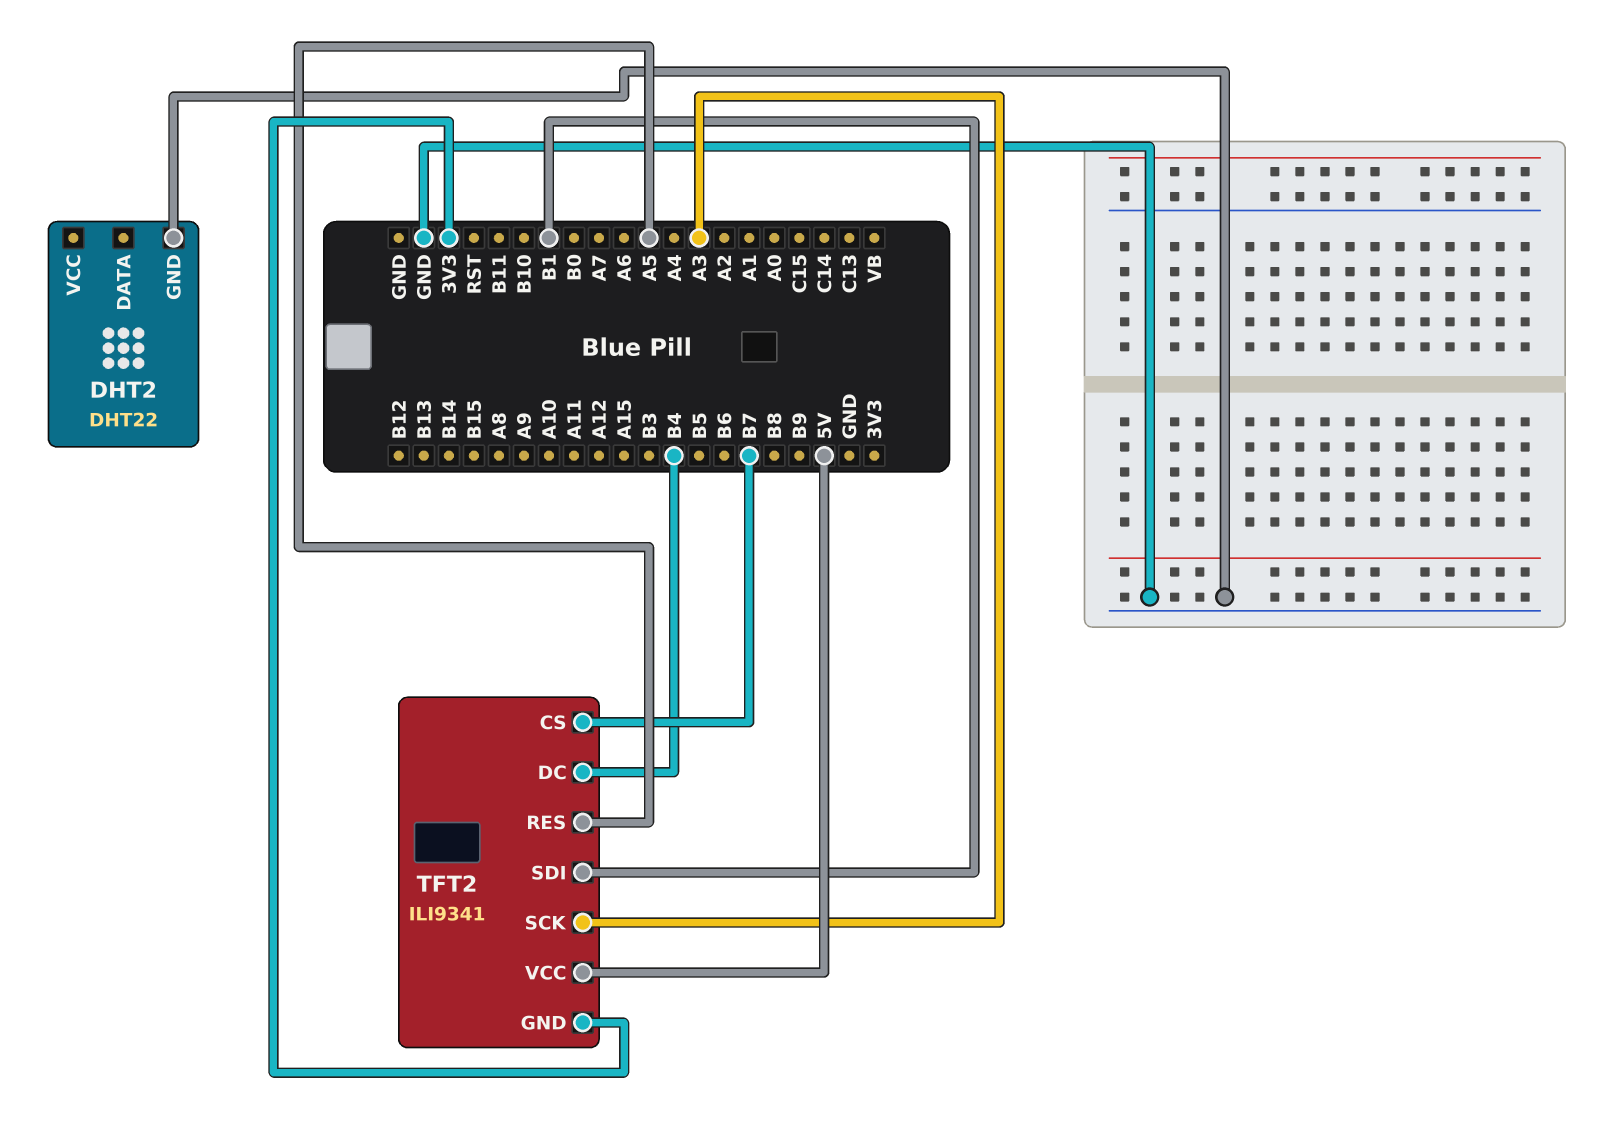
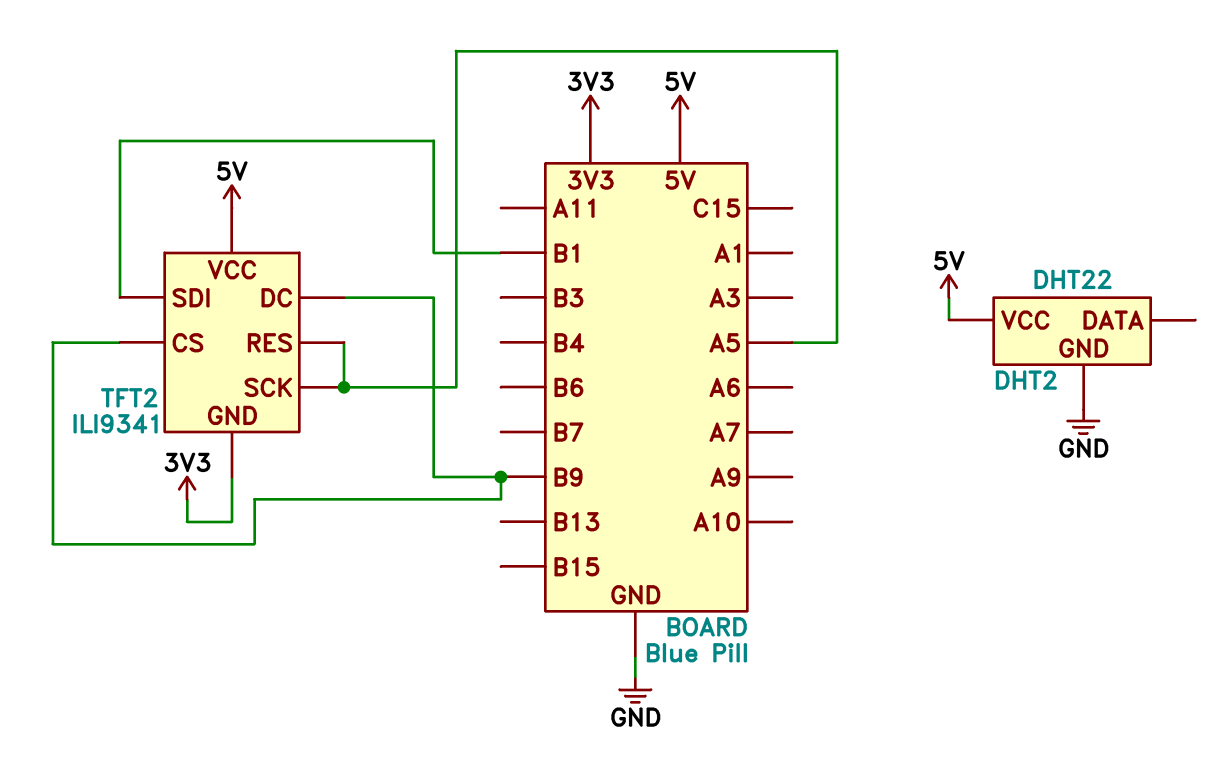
DHT2 pin VCC: none -> 5V
TFT2 pin CS: B7 -> B9
TFT2 pin DC: B4 -> B9
TFT2 pin SCK: A3 -> A5

